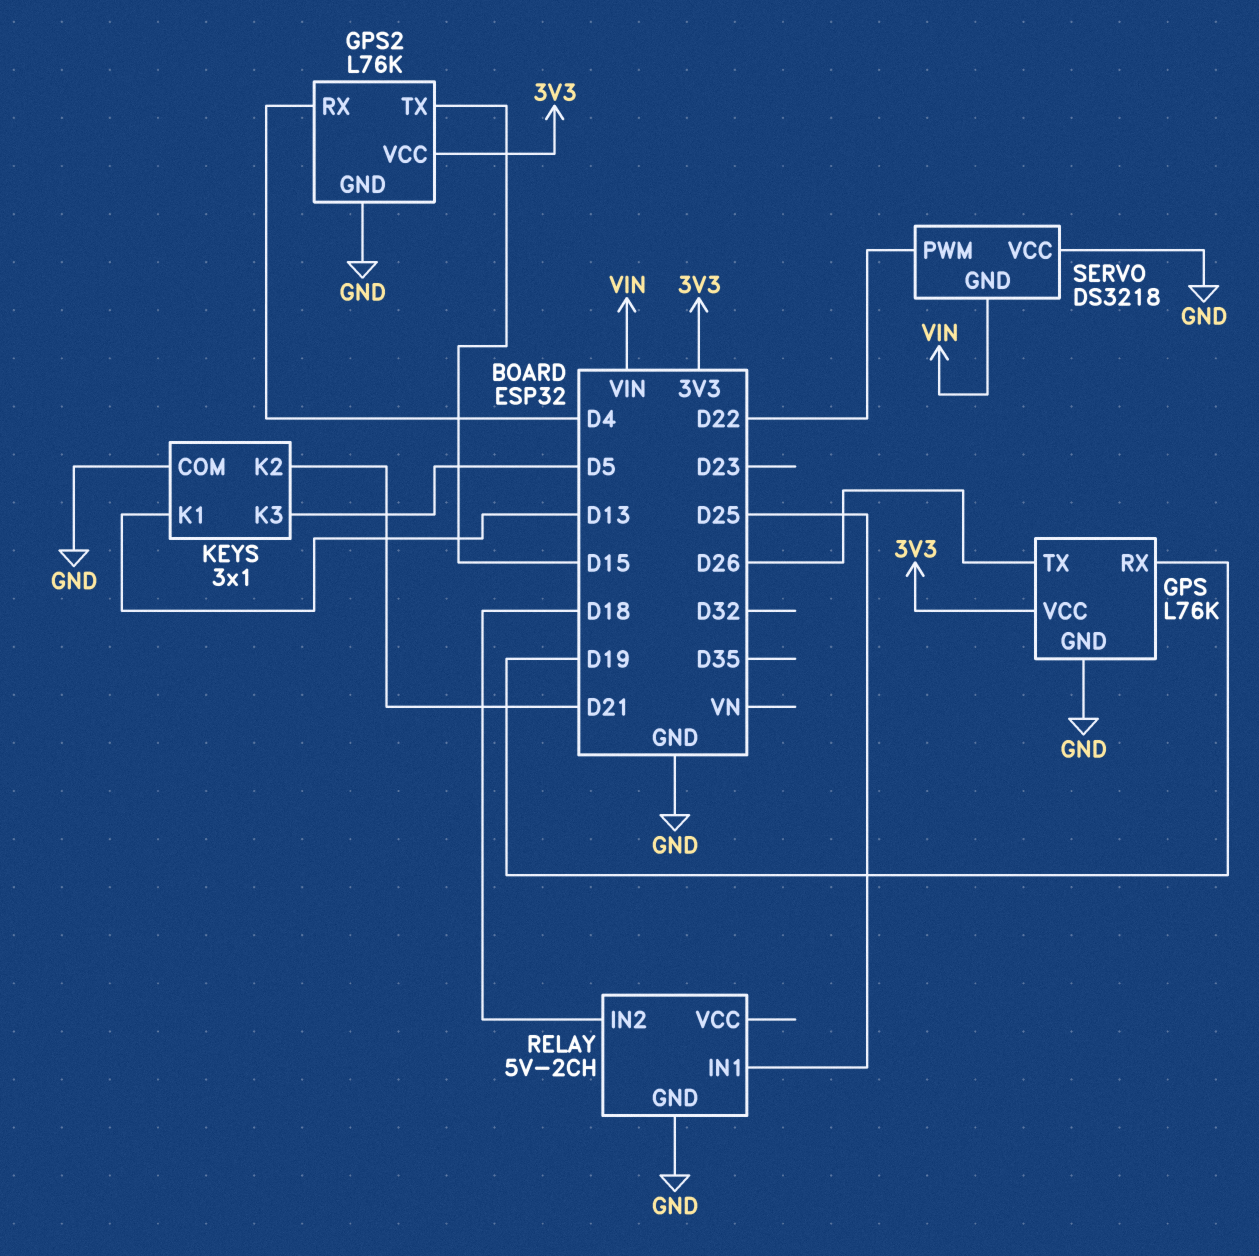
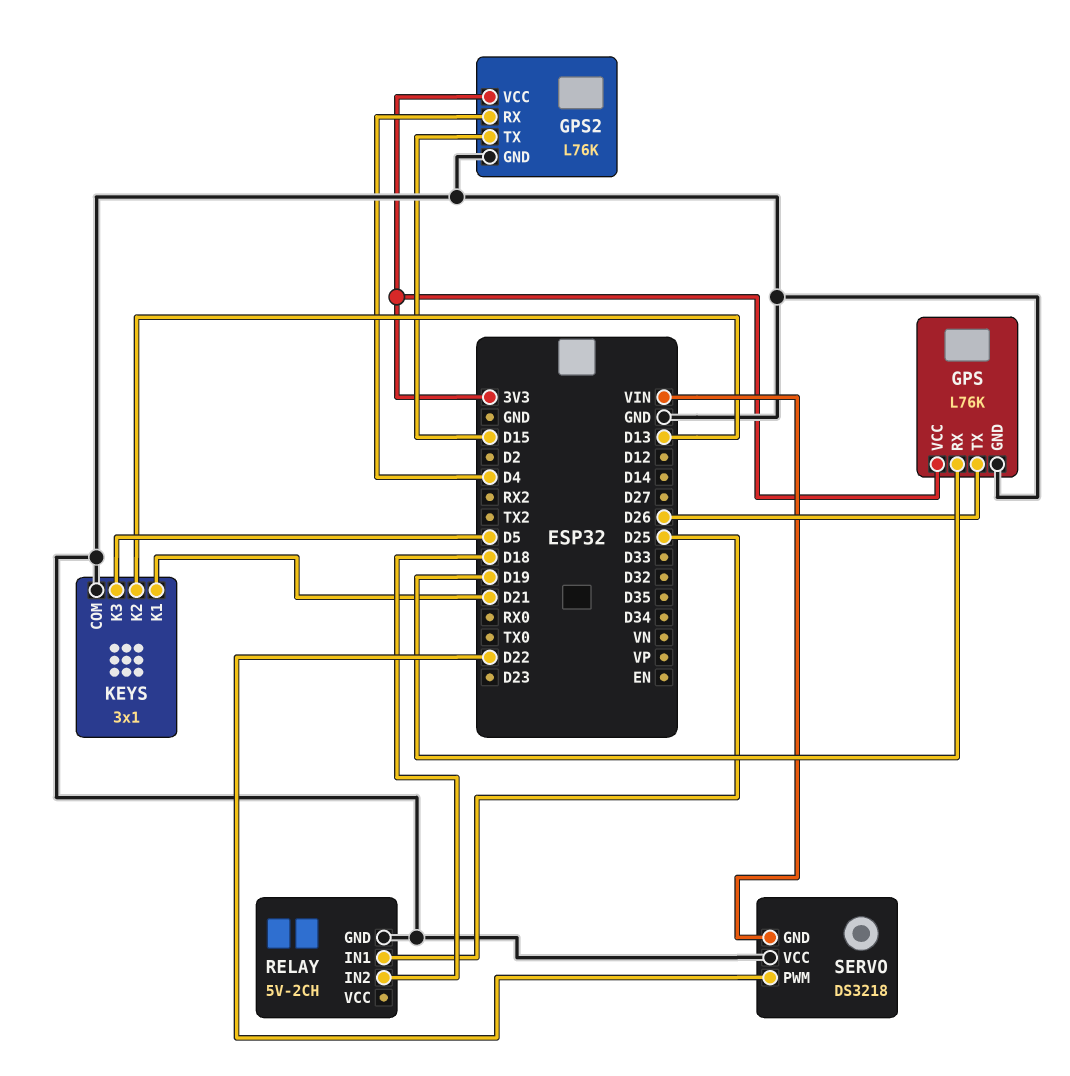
KEYS pin K1: D13 -> D21
KEYS pin K2: D21 -> D13

